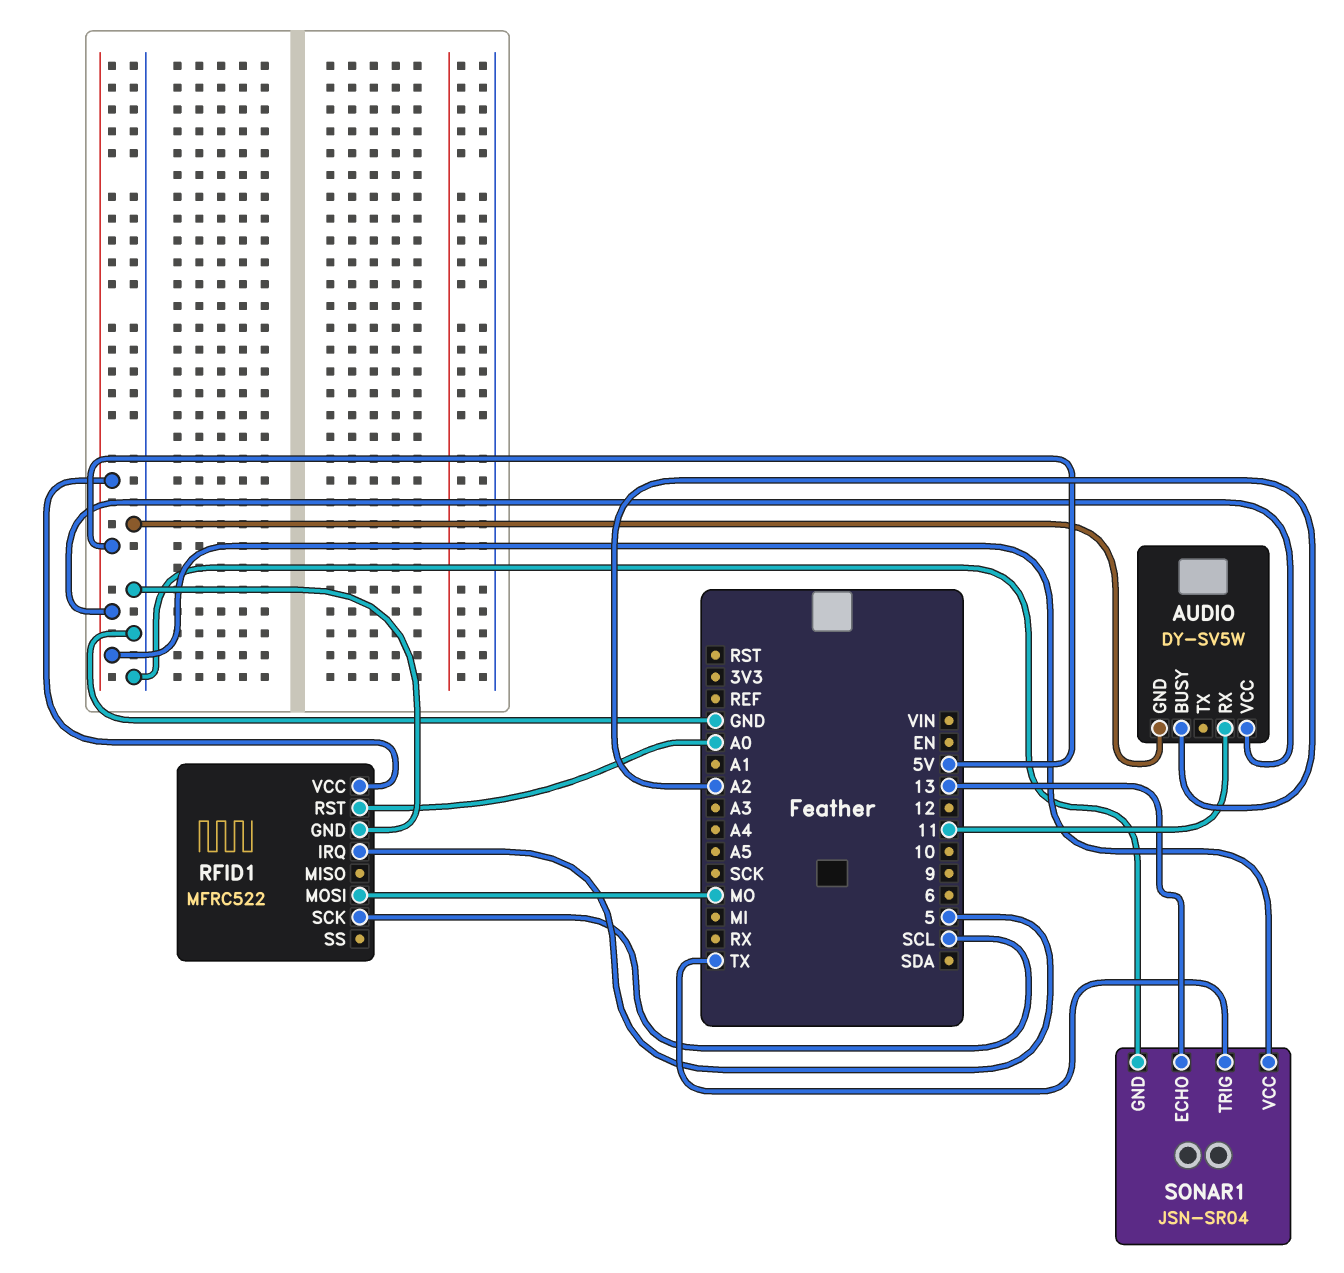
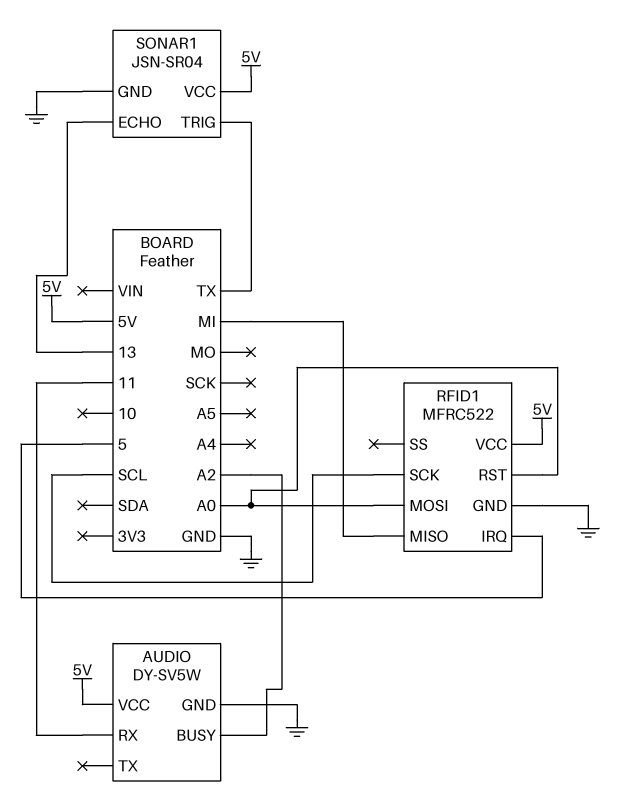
RFID1 pin MISO: none -> MI
RFID1 pin MOSI: MO -> A0

